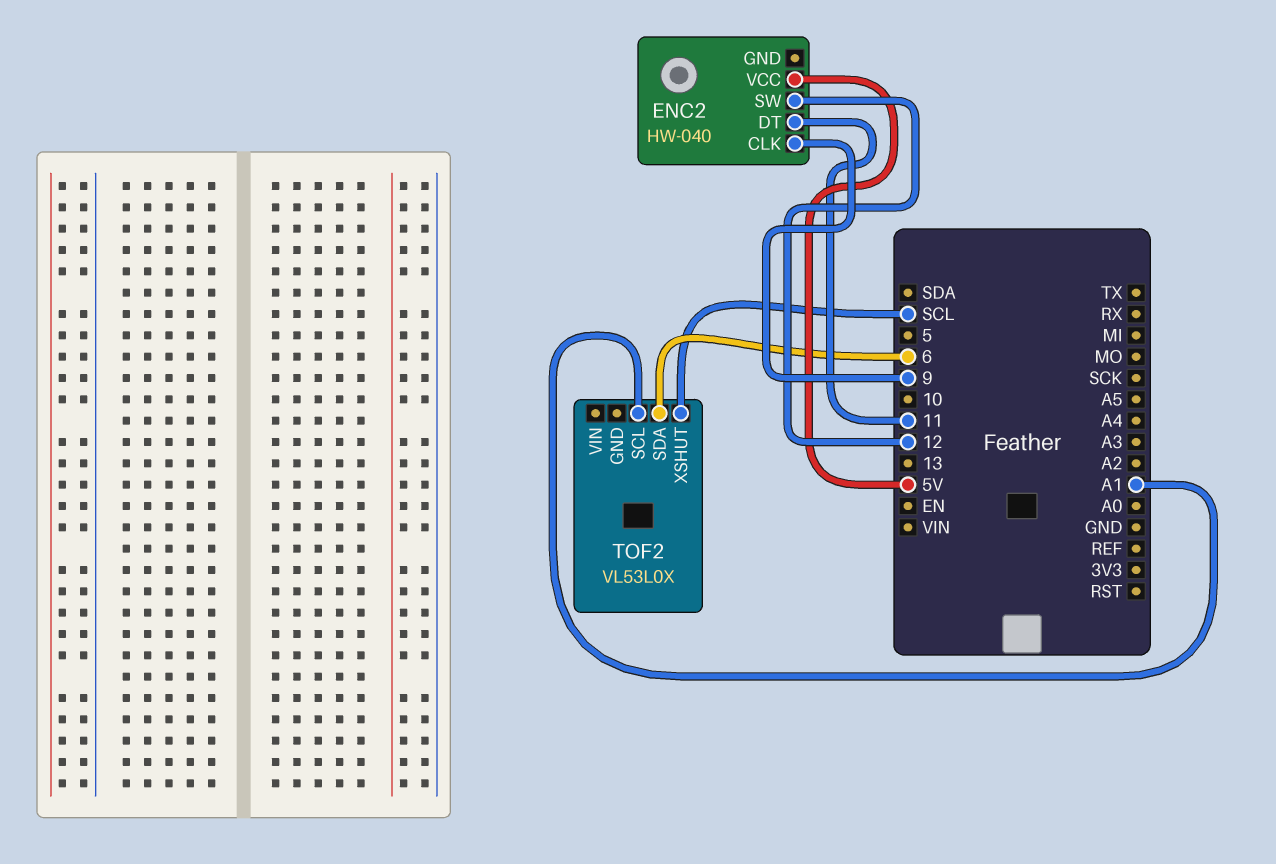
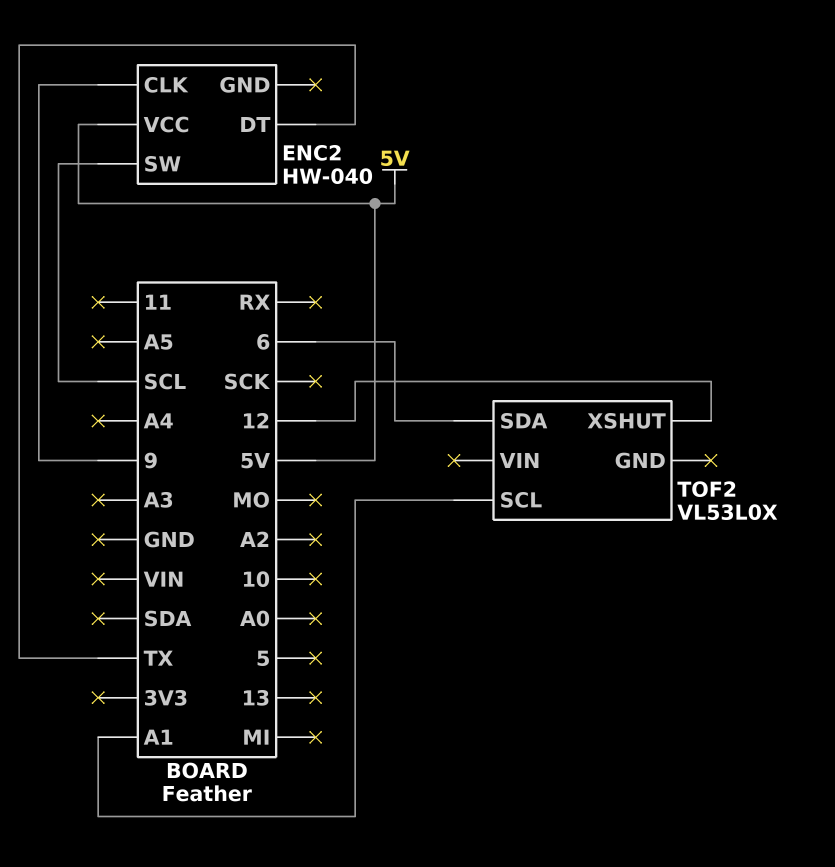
ENC2 pin DT: 11 -> TX
ENC2 pin SW: 12 -> SCL
TOF2 pin XSHUT: SCL -> 12

